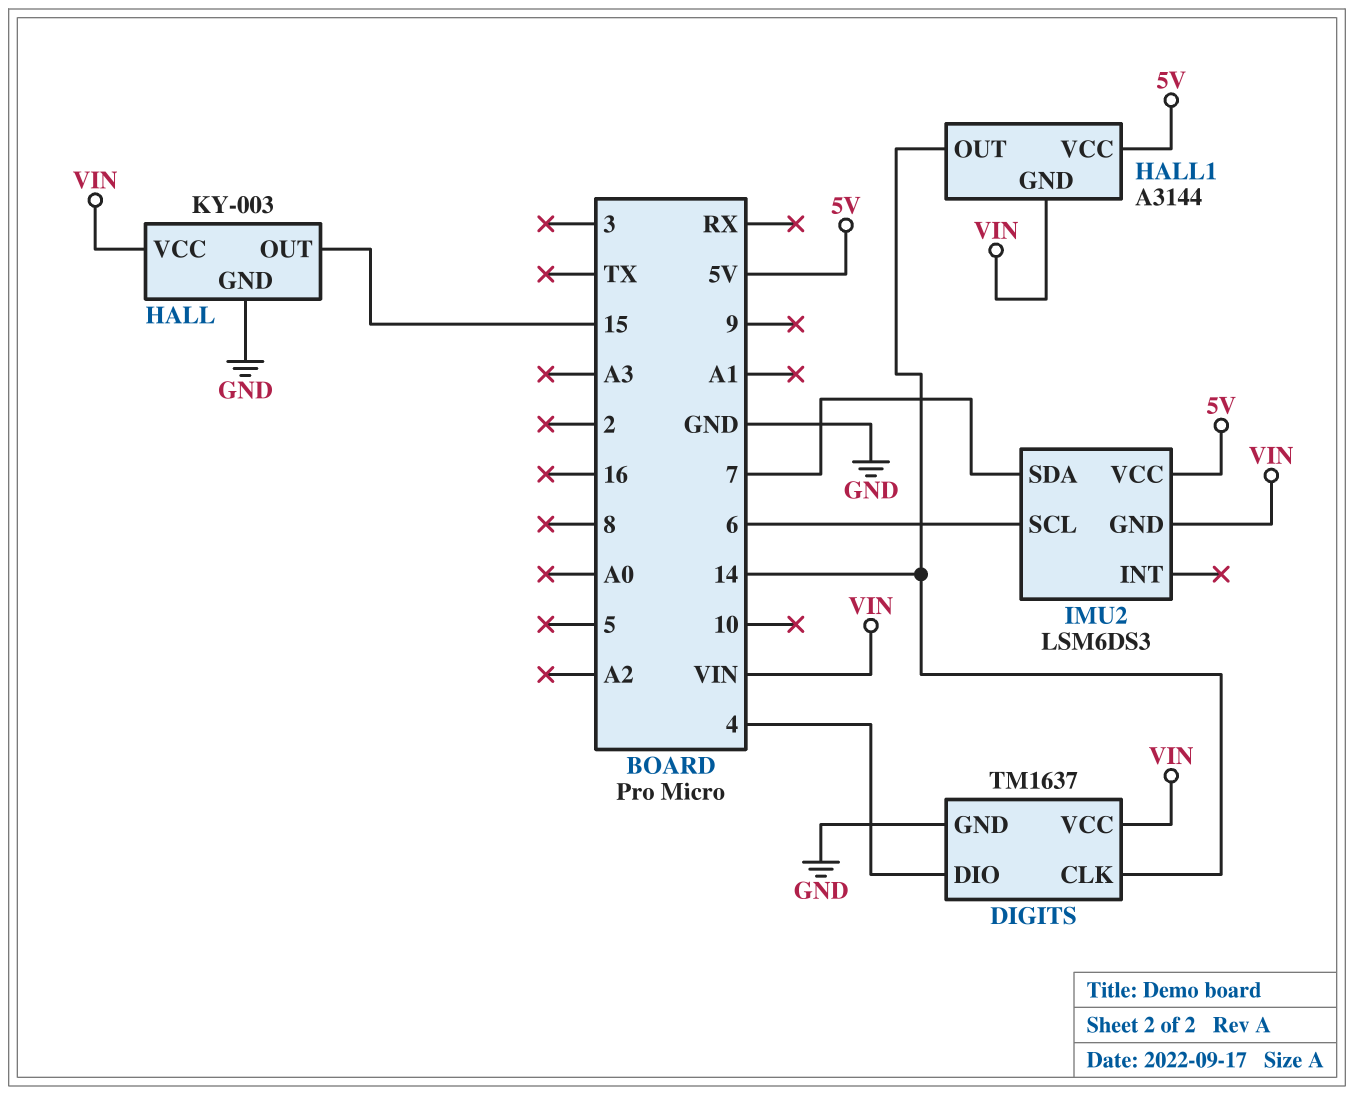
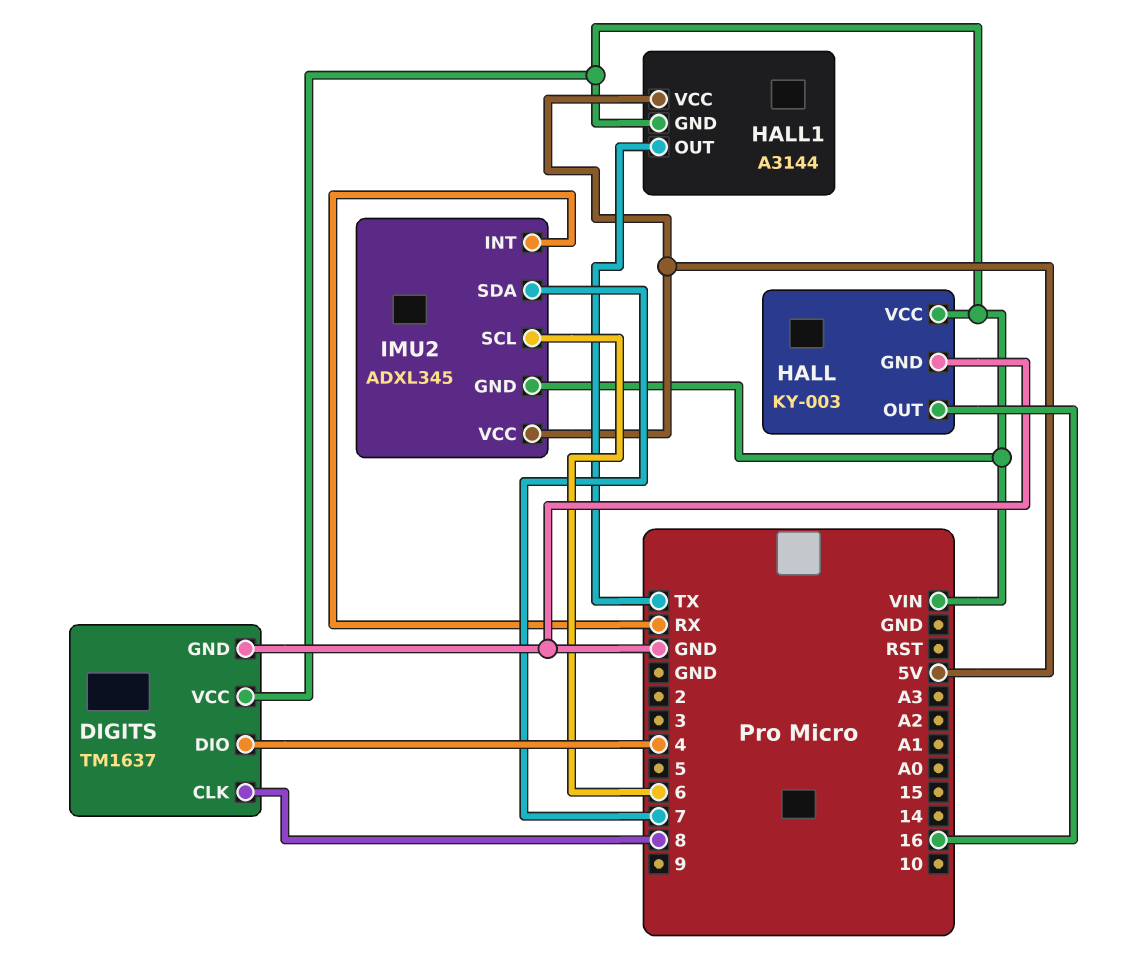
DIGITS pin CLK: 14 -> 8
HALL pin OUT: 15 -> 16
HALL1 pin OUT: 14 -> TX
IMU2: LSM6DS3 -> ADXL345
IMU2 pin INT: none -> RX

